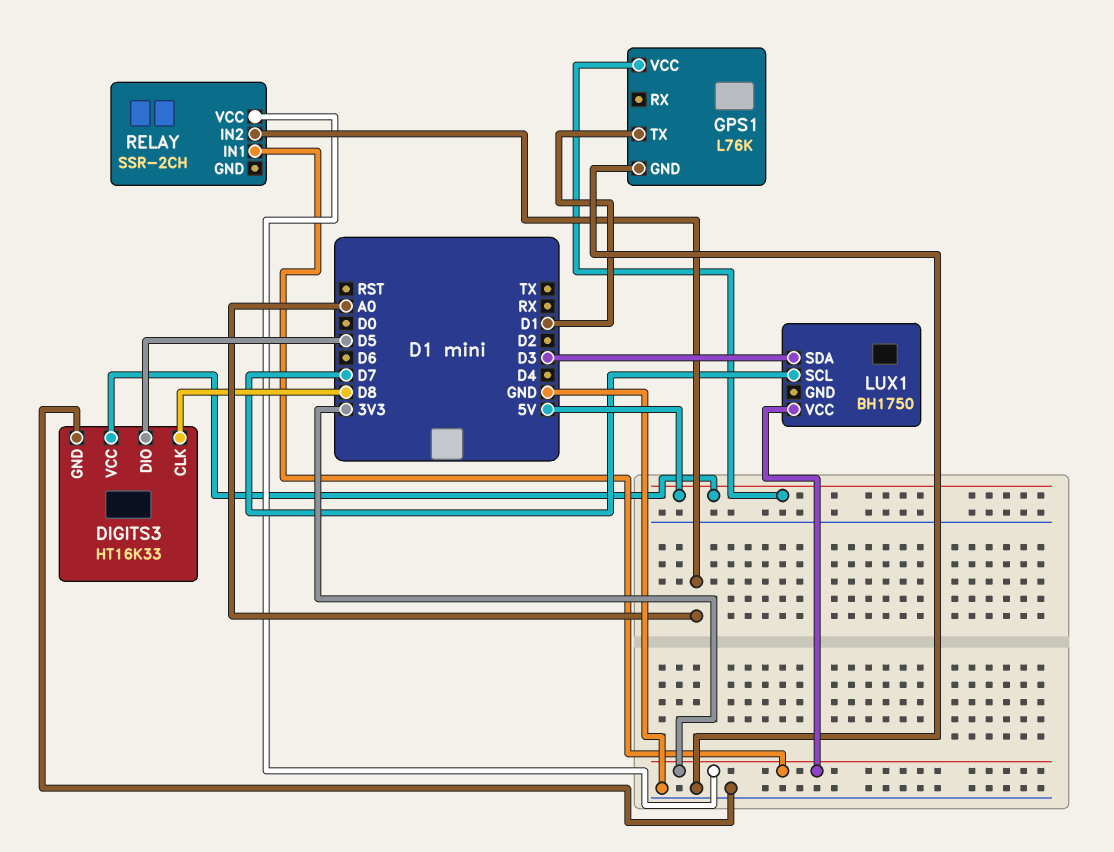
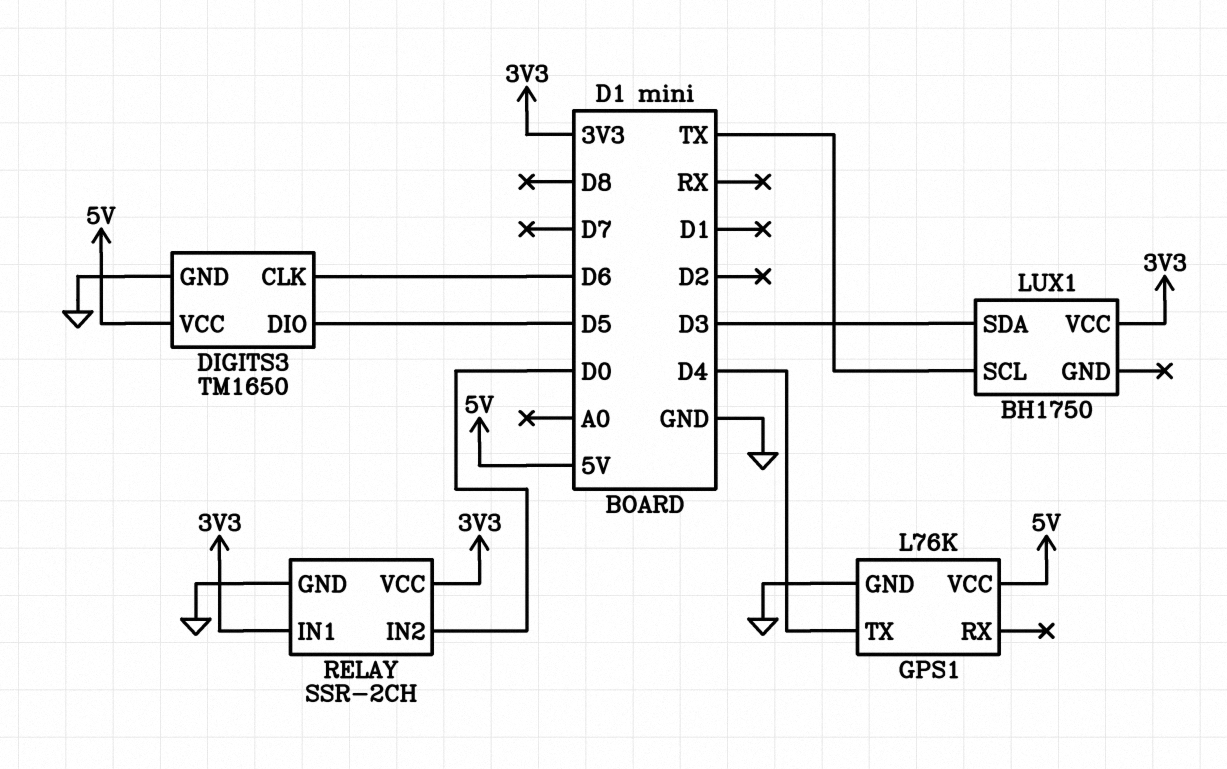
DIGITS3: HT16K33 -> TM1650
DIGITS3 pin CLK: D8 -> D6
GPS1 pin TX: D1 -> D4
LUX1 pin SCL: D7 -> TX
RELAY pin GND: none -> GND
RELAY pin IN2: A0 -> D0

